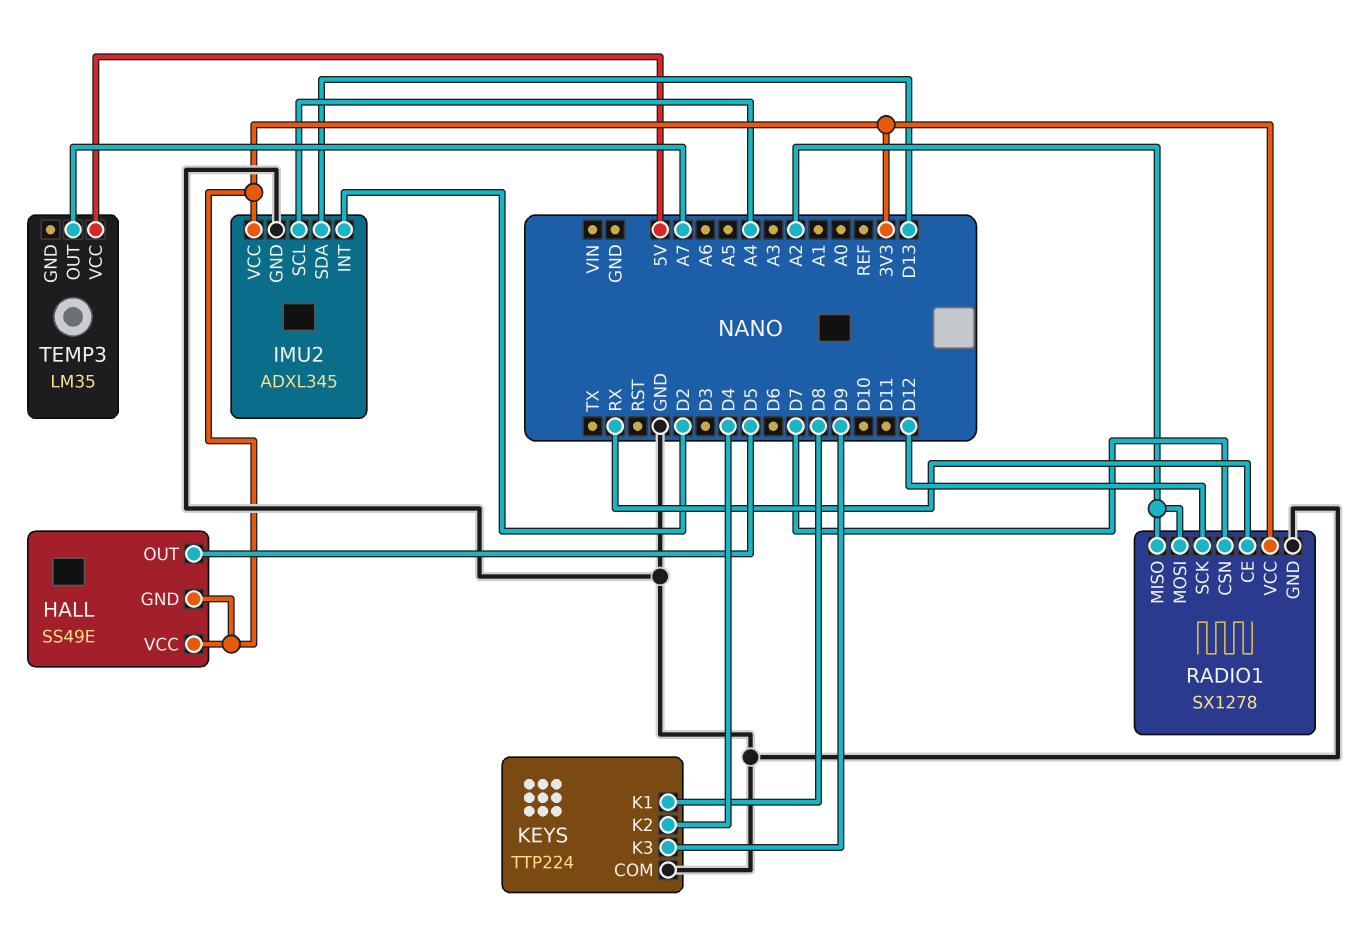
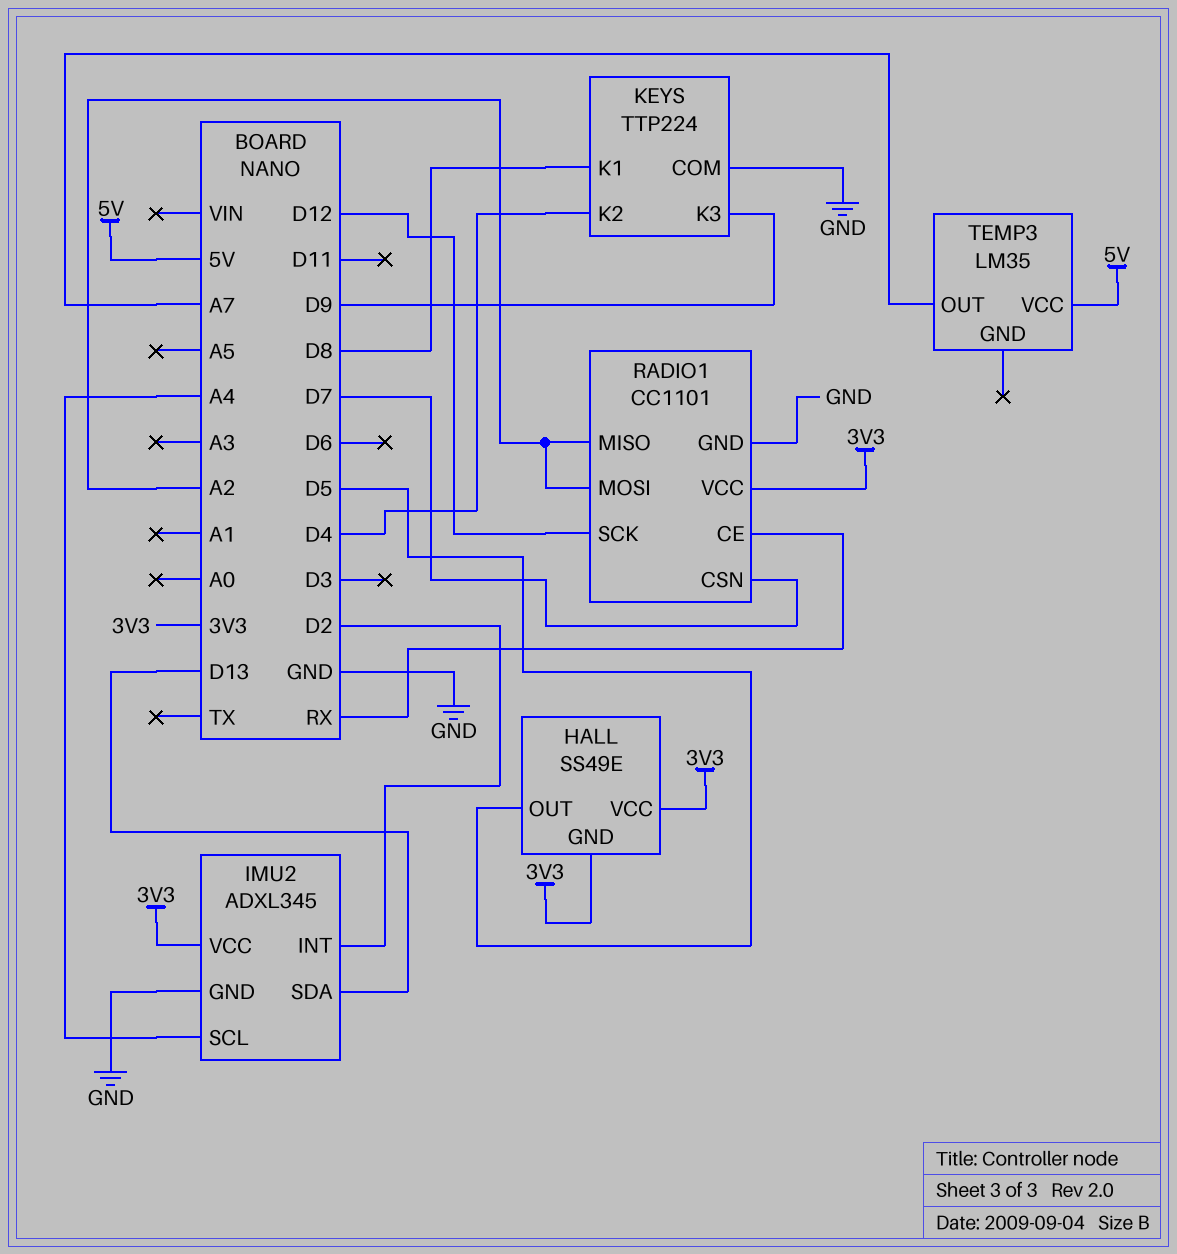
RADIO1: SX1278 -> CC1101

